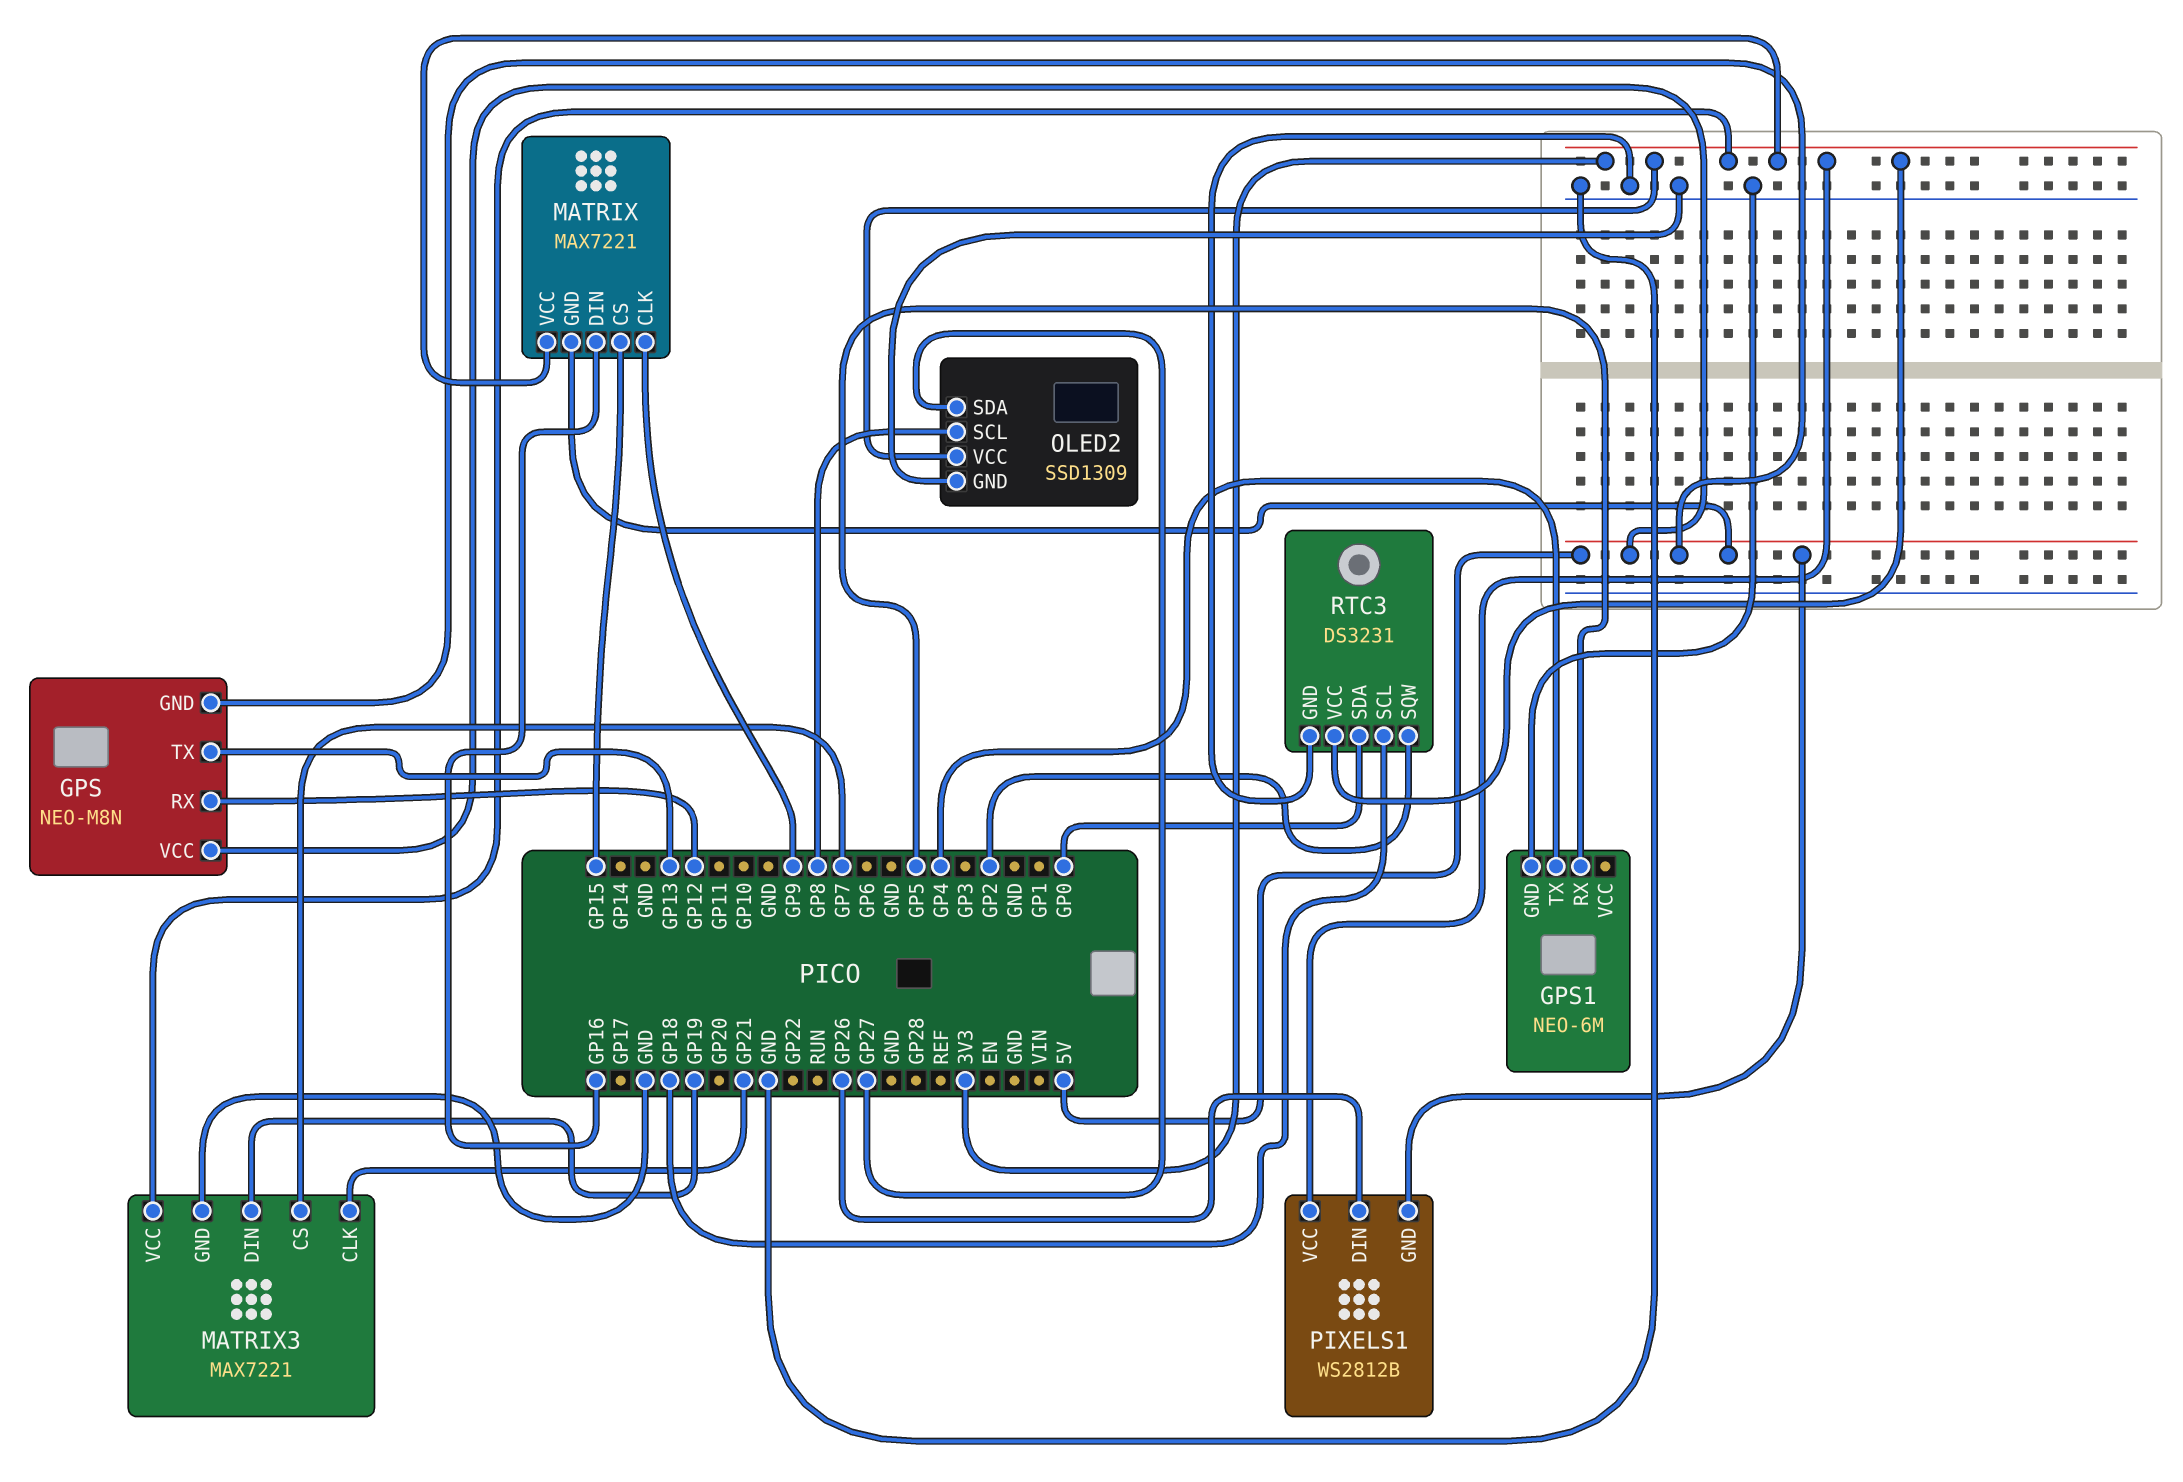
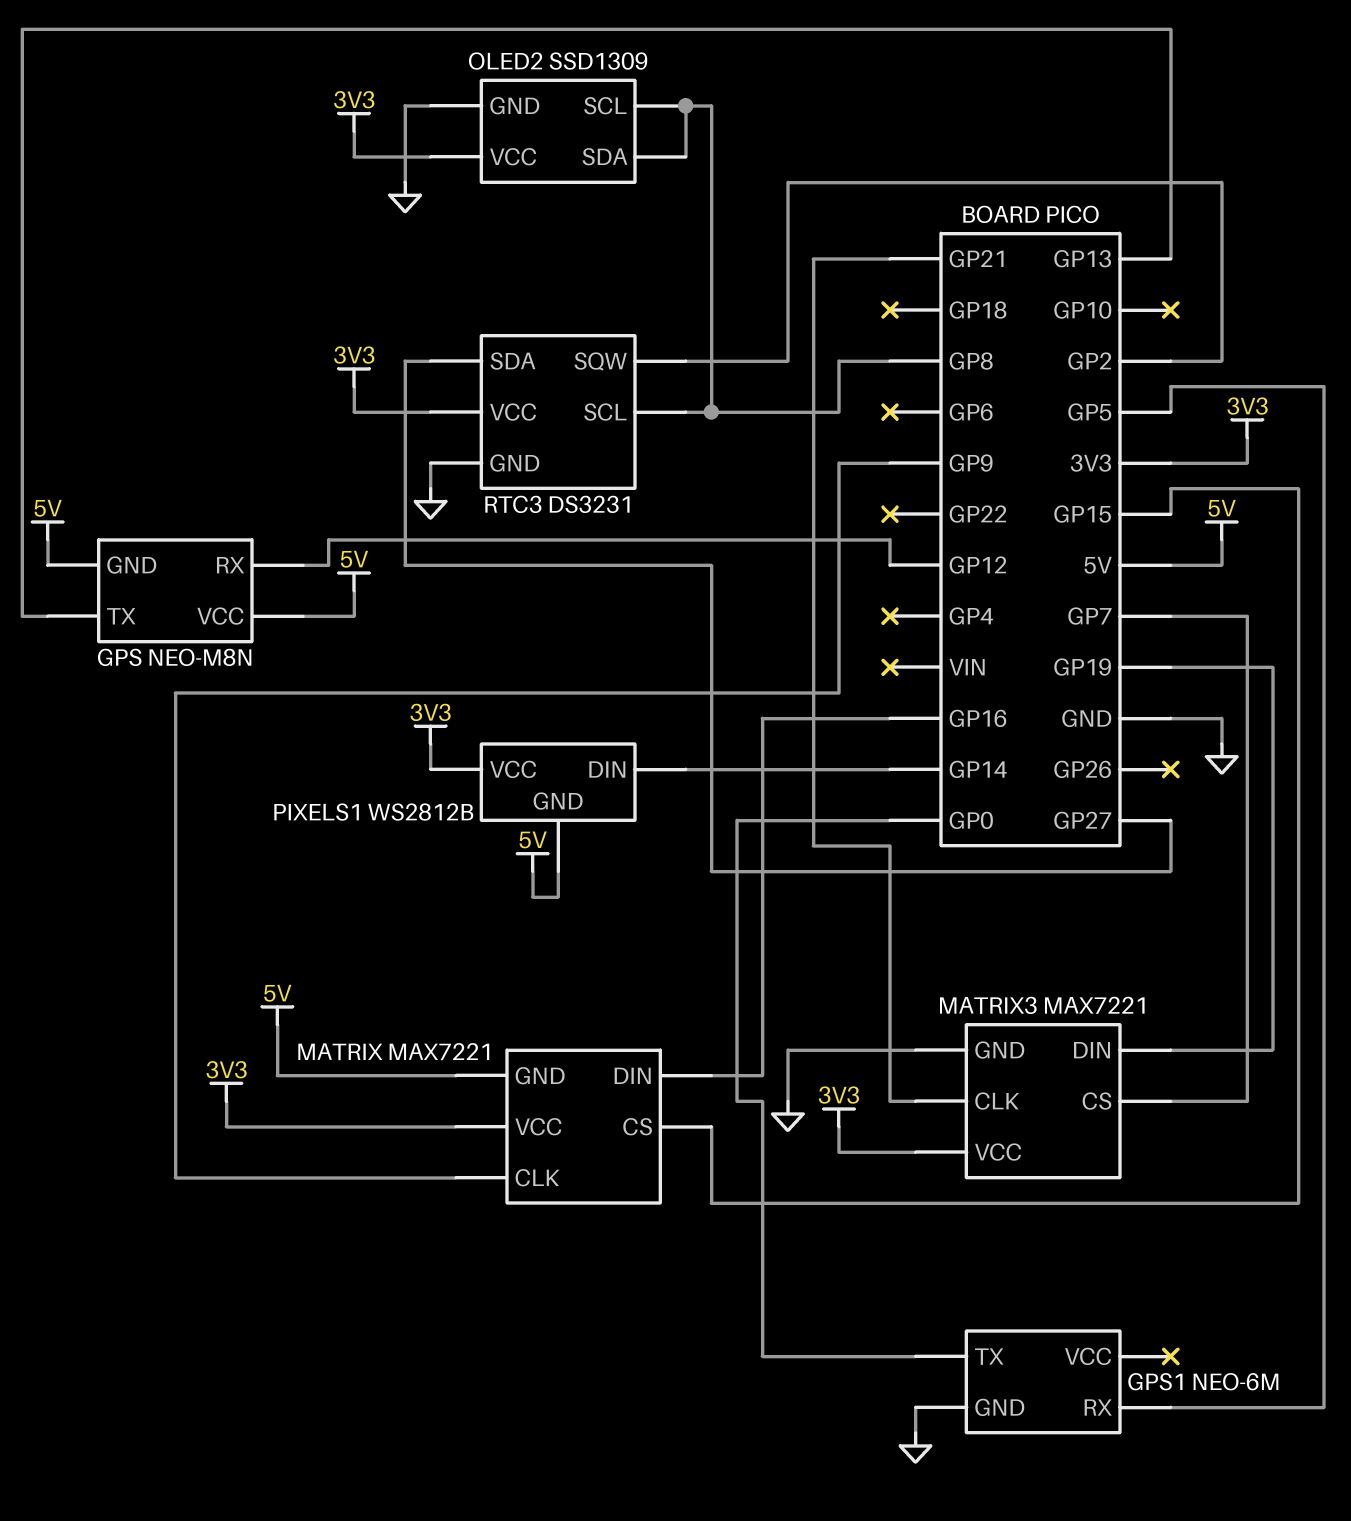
GPS1 pin TX: GP4 -> GP0
OLED2 pin SDA: GP27 -> GP8
PIXELS1 pin DIN: GP26 -> GP14
RTC3 pin SCL: GP18 -> GP8
RTC3 pin SDA: GP0 -> GP27

